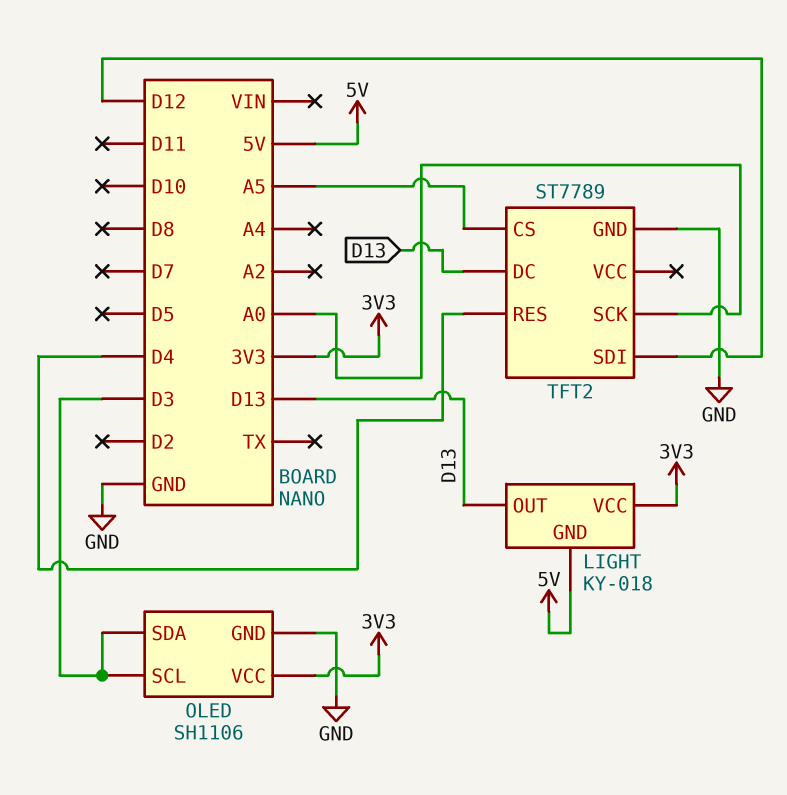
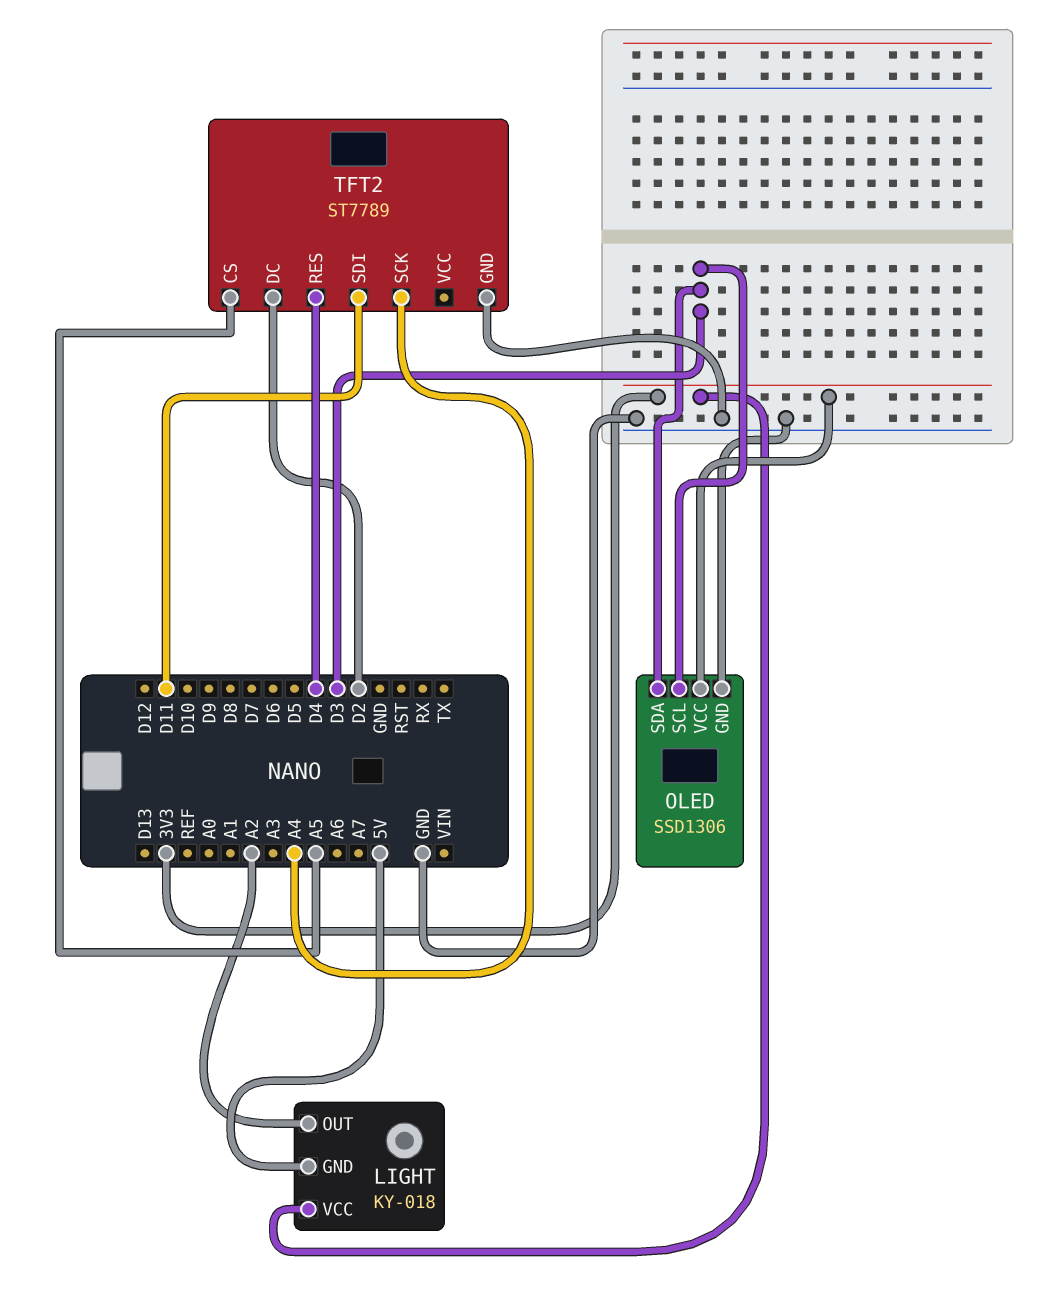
LIGHT pin OUT: D13 -> A2
OLED: SH1106 -> SSD1306
TFT2 pin DC: D13 -> D2
TFT2 pin SCK: A0 -> A4
TFT2 pin SDI: D12 -> D11

